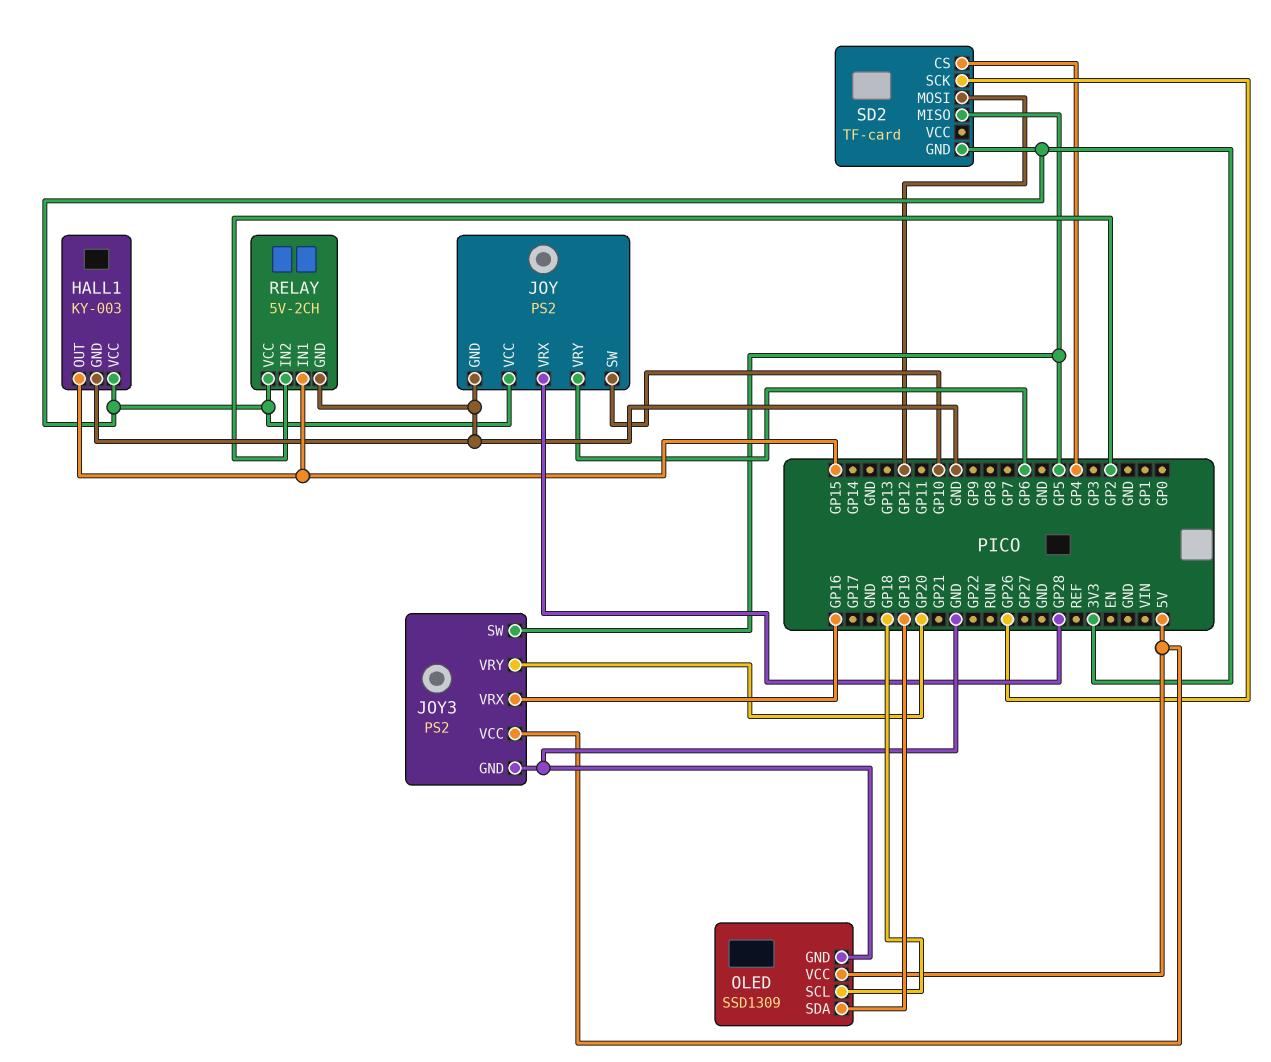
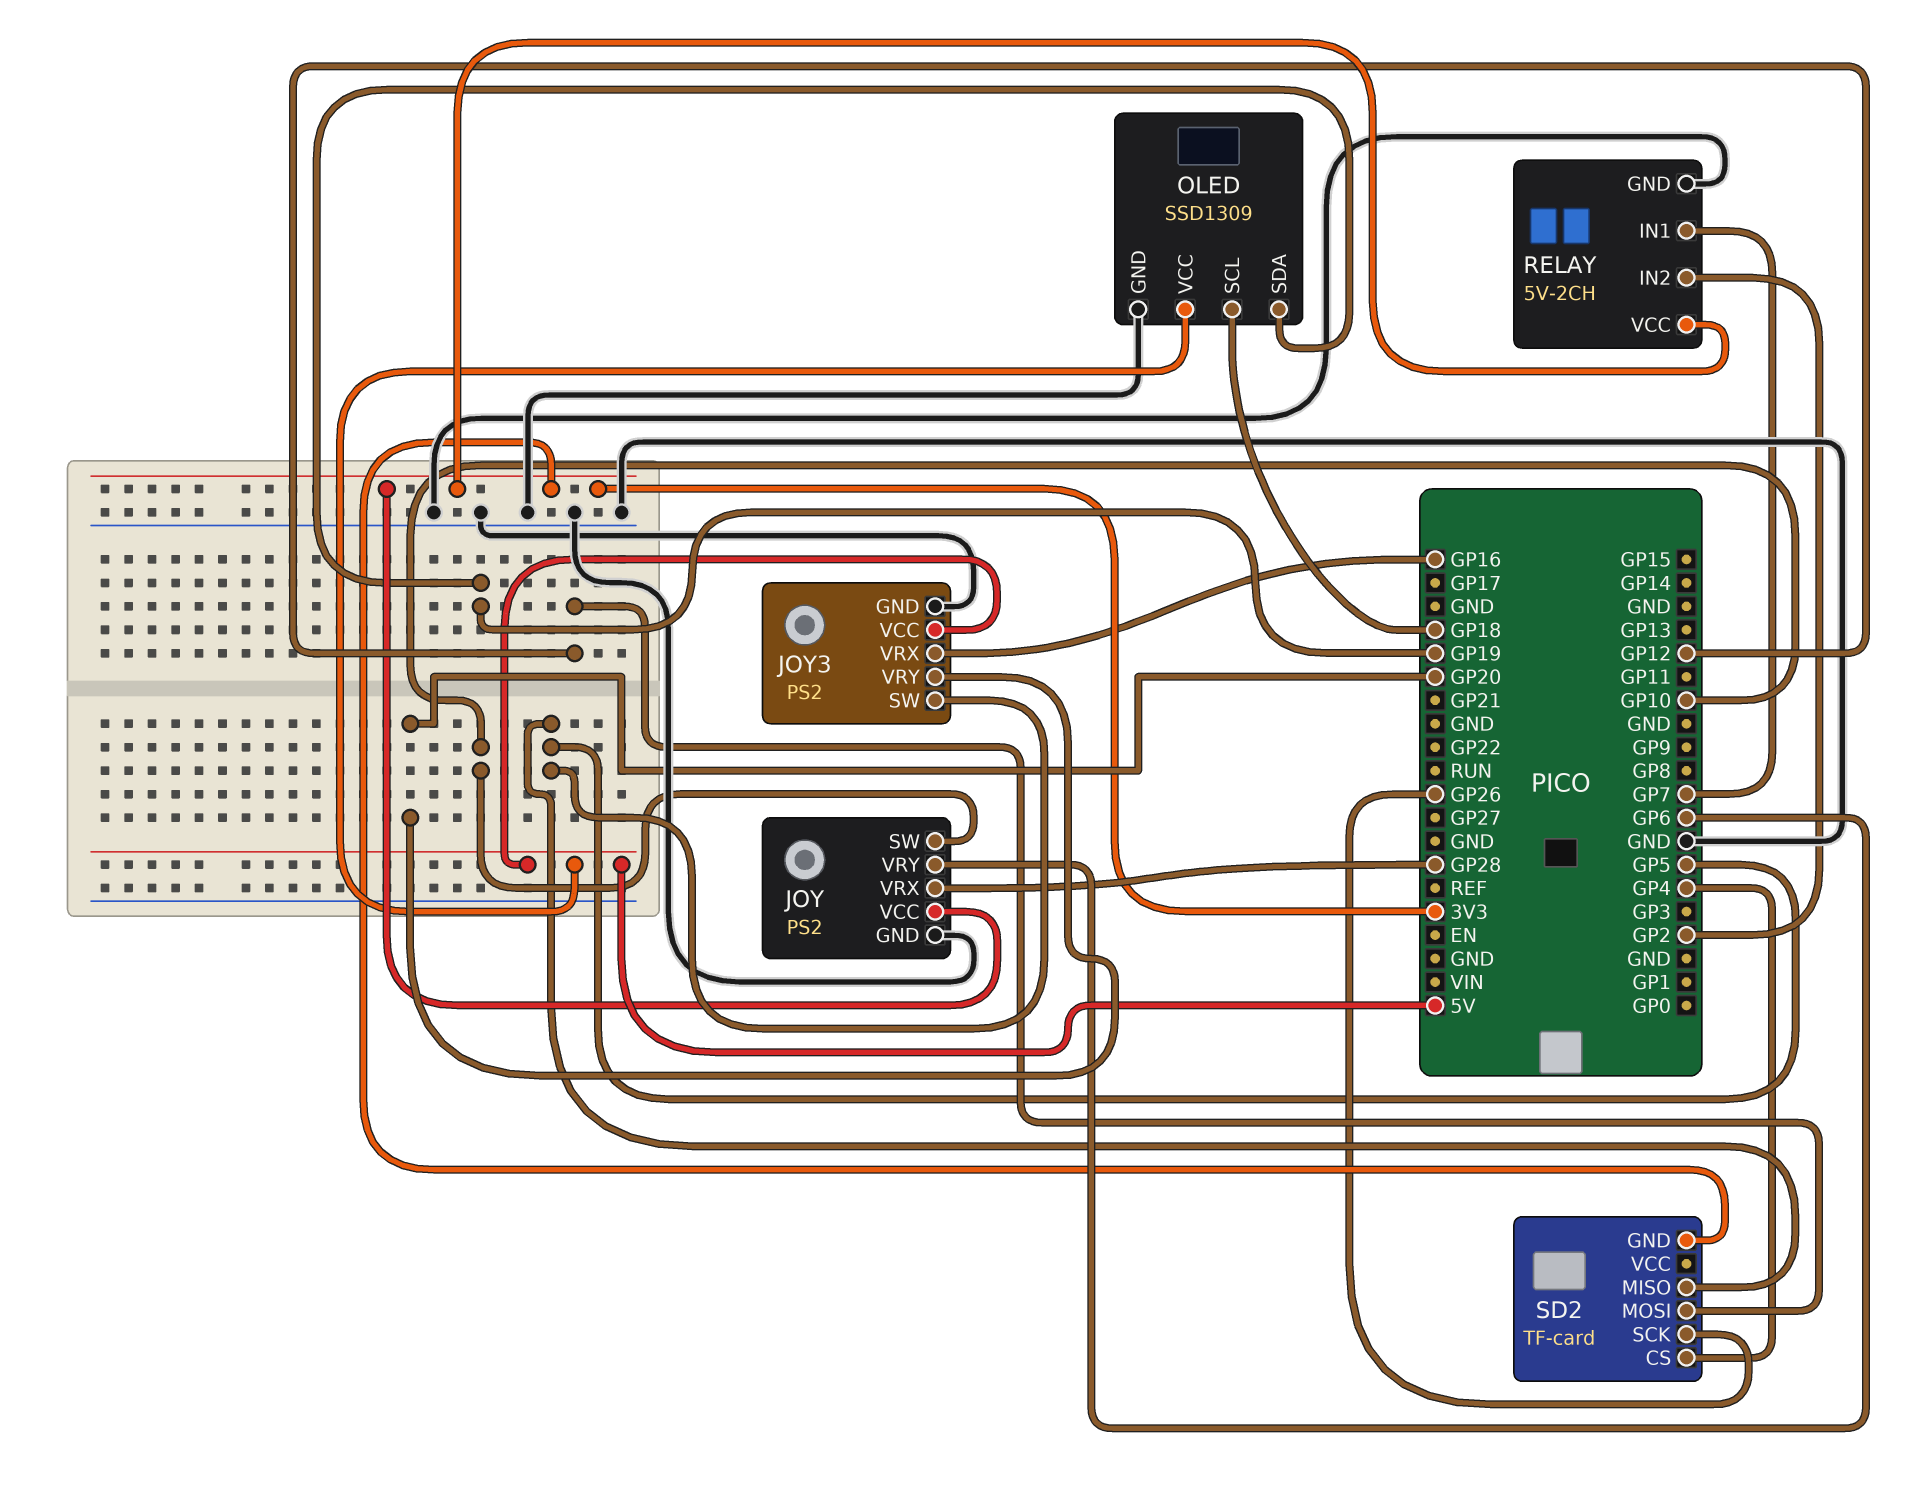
HALL1: KY-003 -> none
HALL1 pin GND: GND -> none
HALL1 pin OUT: GP15 -> none
HALL1 pin VCC: 3V3 -> none
RELAY pin IN1: GP15 -> GP7

